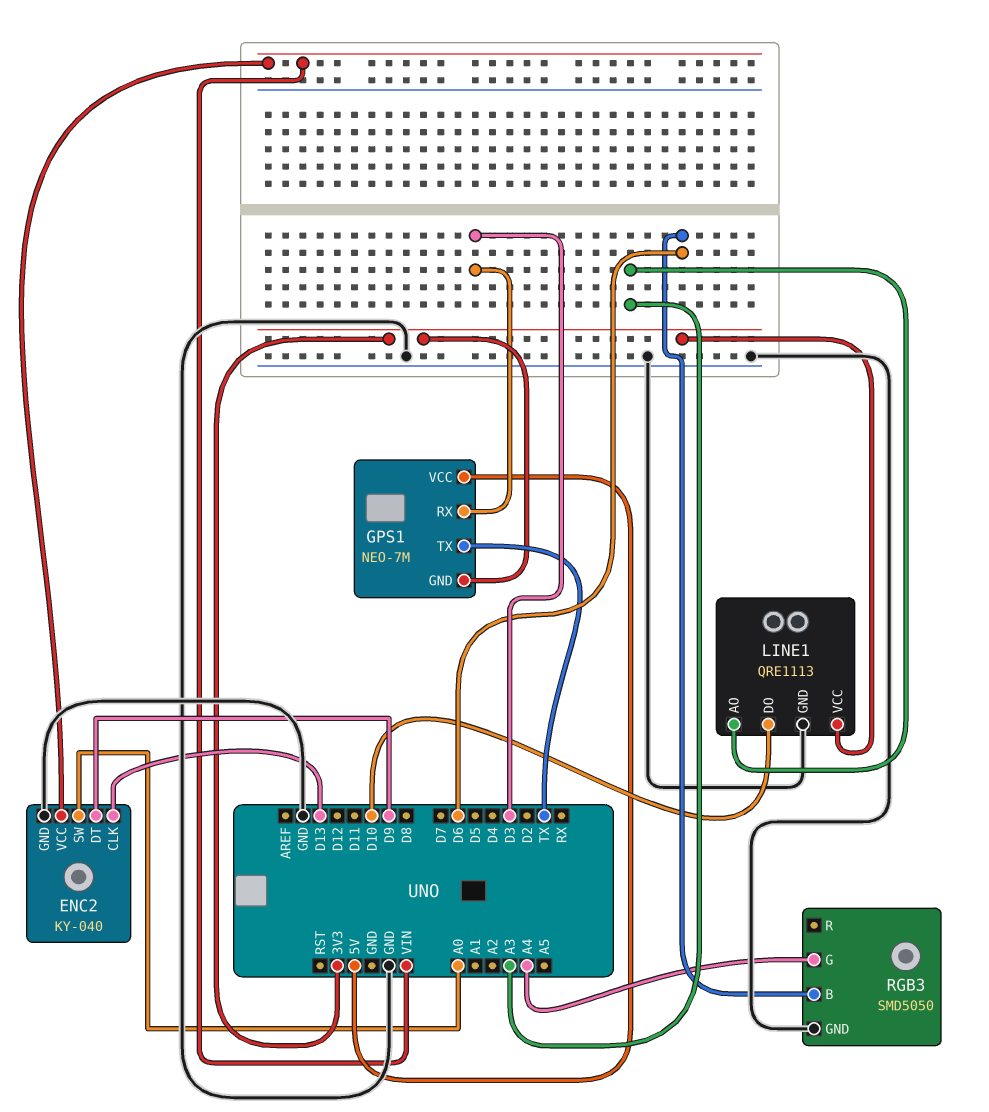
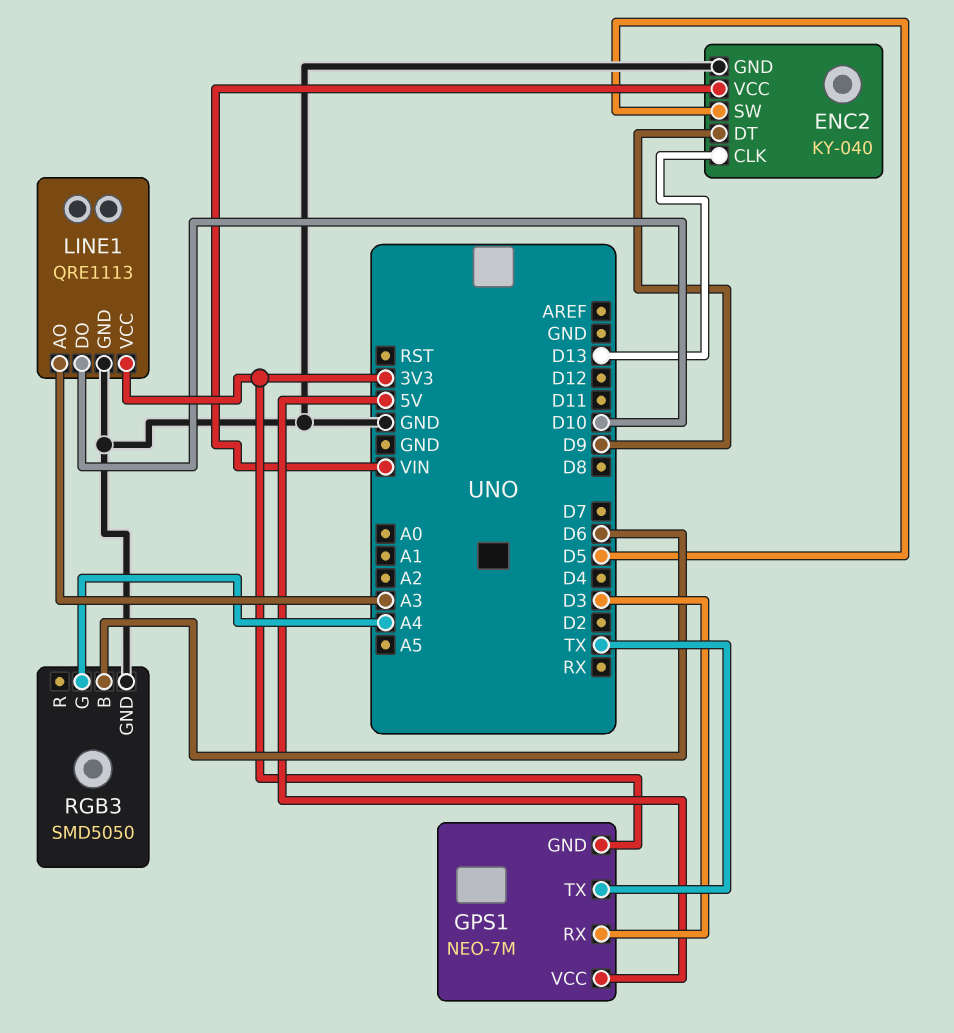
ENC2 pin SW: A0 -> D5

